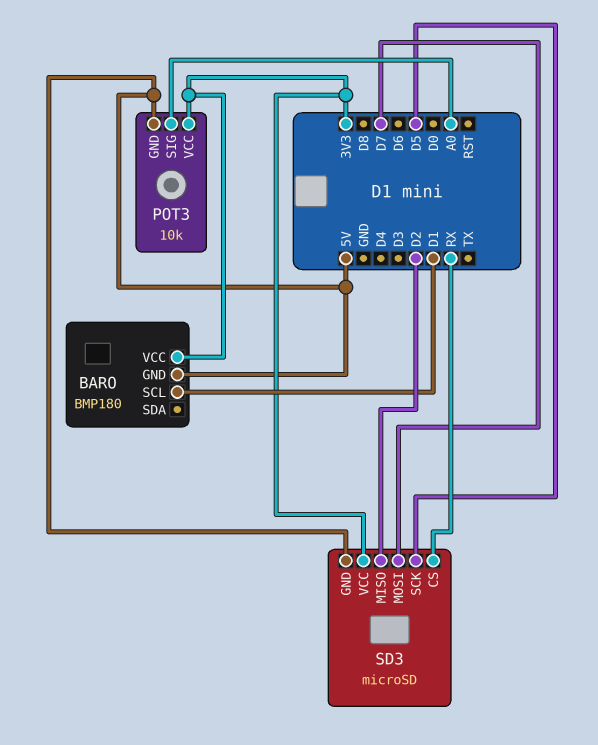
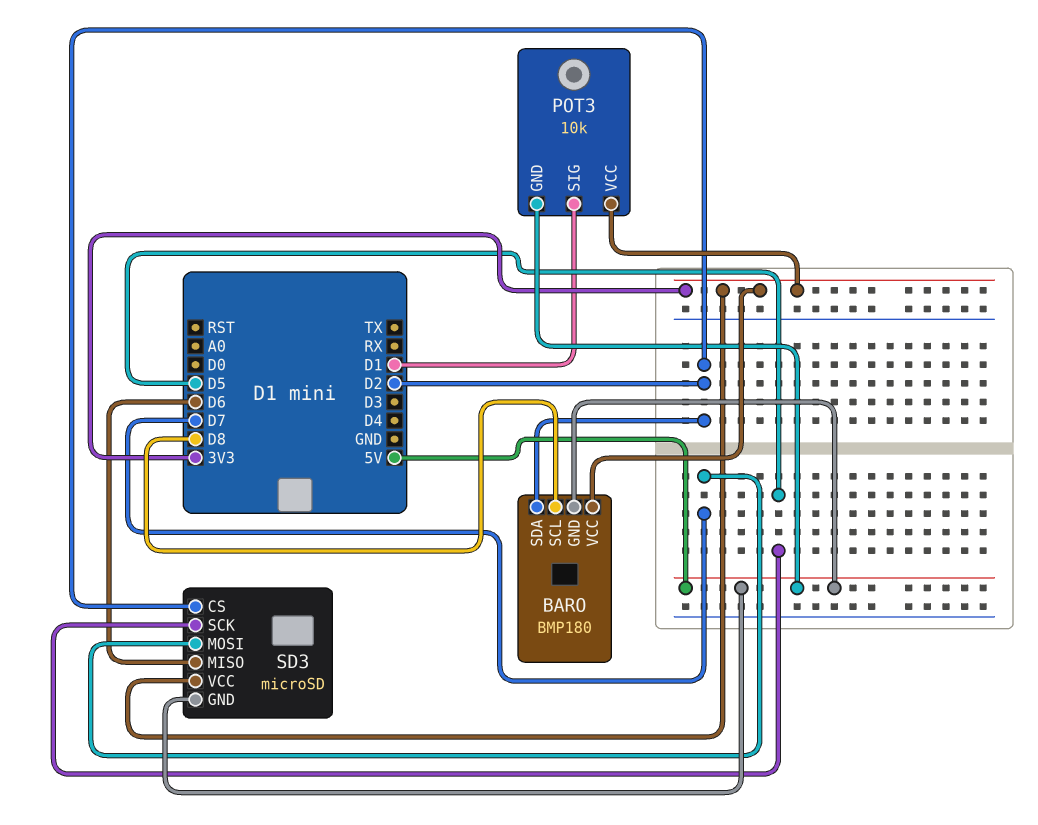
BARO pin SCL: D1 -> D8
BARO pin SDA: none -> D2
POT3 pin SIG: A0 -> D1
SD3 pin CS: RX -> D2
SD3 pin MISO: D2 -> D6

